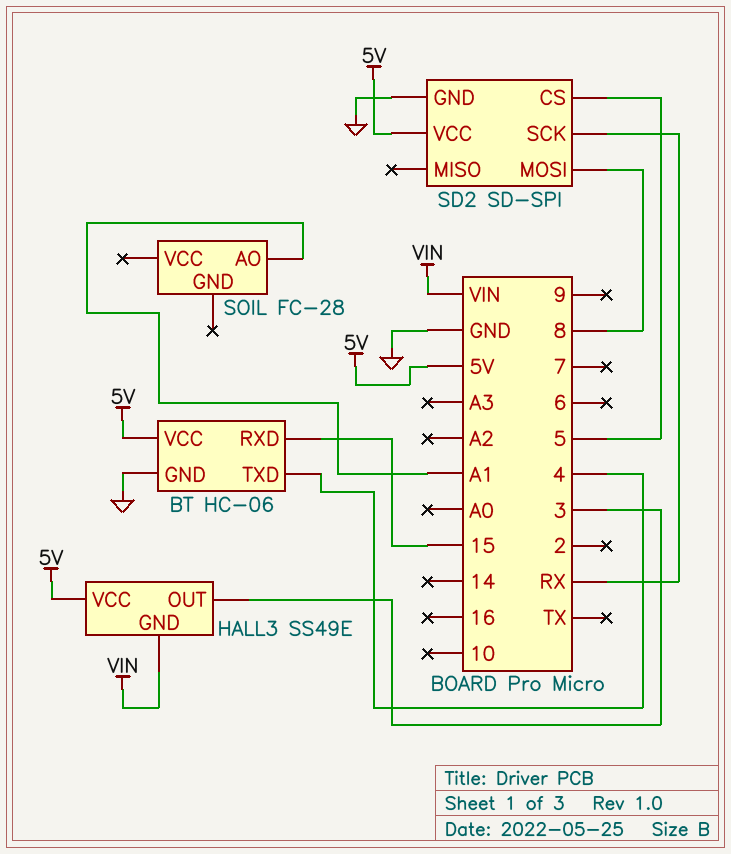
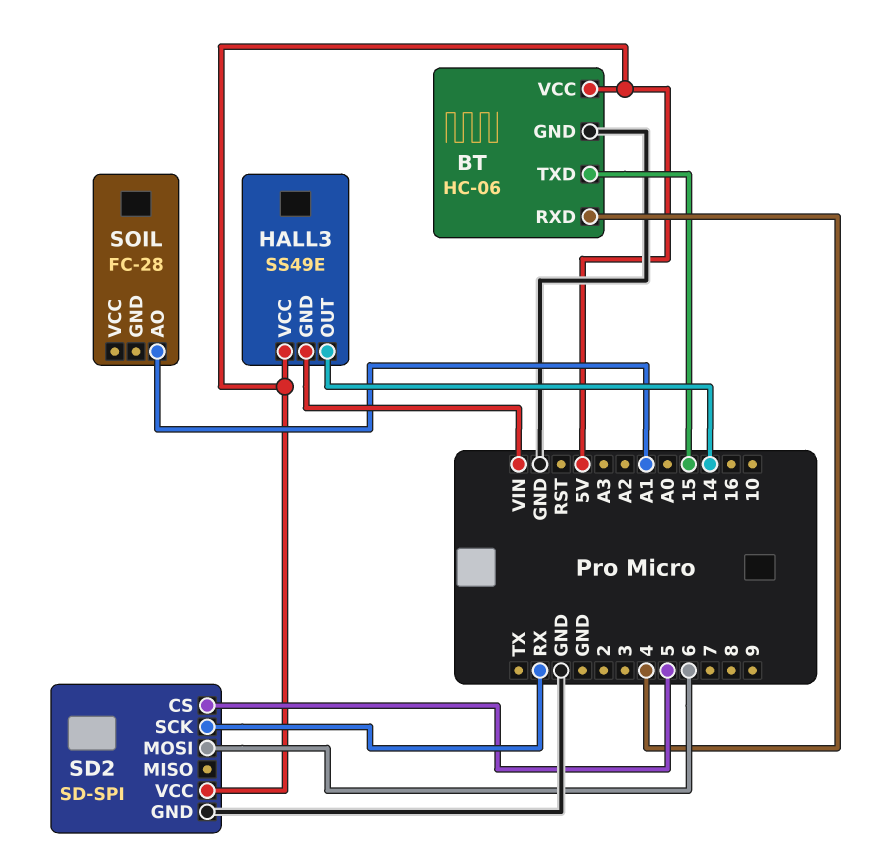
BT pin RXD: 15 -> 4
BT pin TXD: 4 -> 15
HALL3 pin OUT: 3 -> 14
SD2 pin MOSI: 8 -> 6

